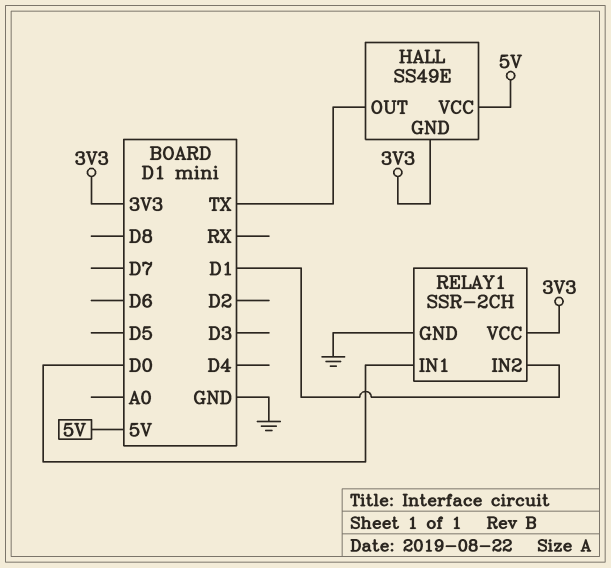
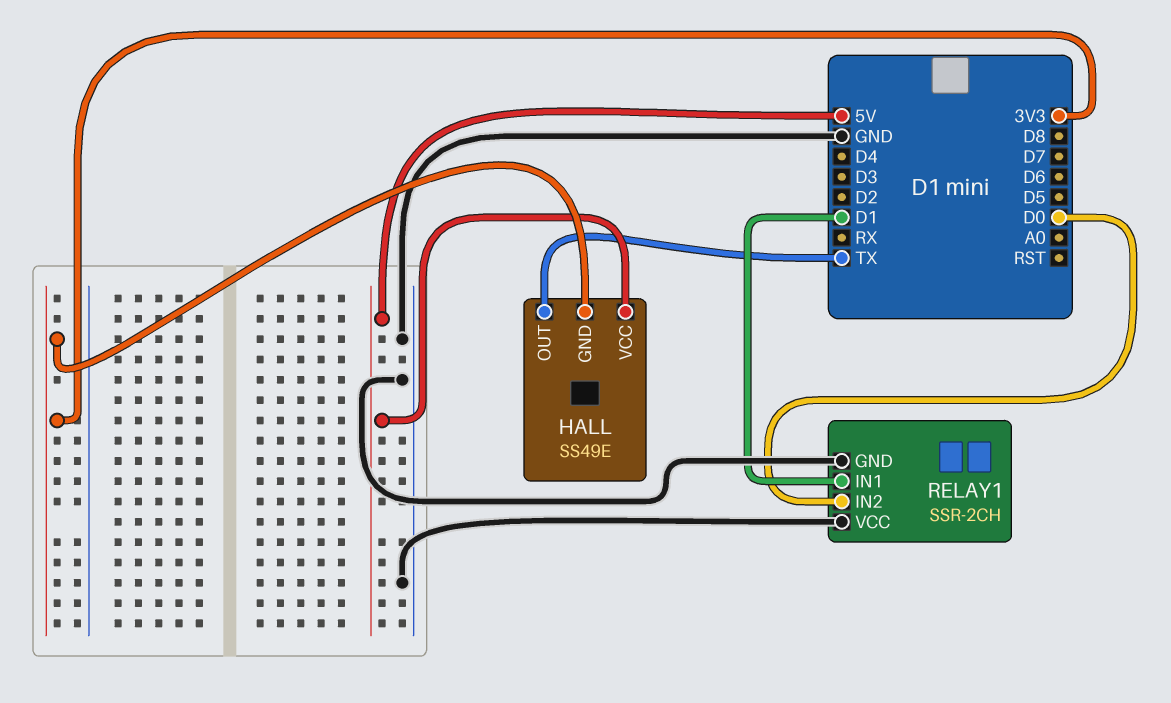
RELAY1 pin IN1: D0 -> D1
RELAY1 pin IN2: D1 -> D0
RELAY1 pin VCC: 3V3 -> GND

